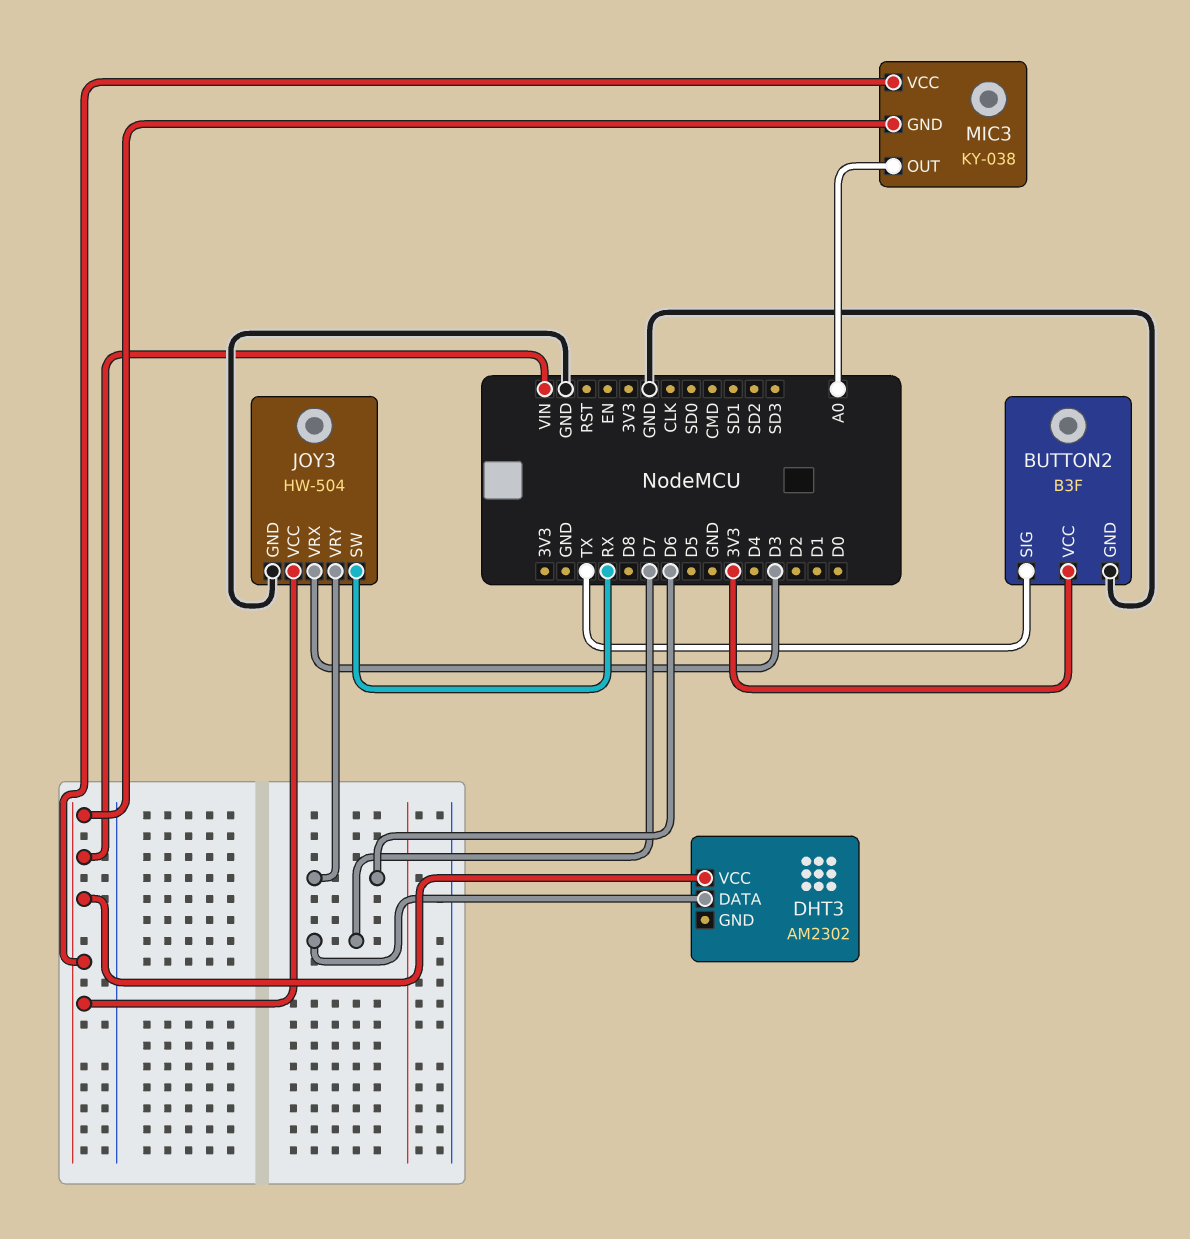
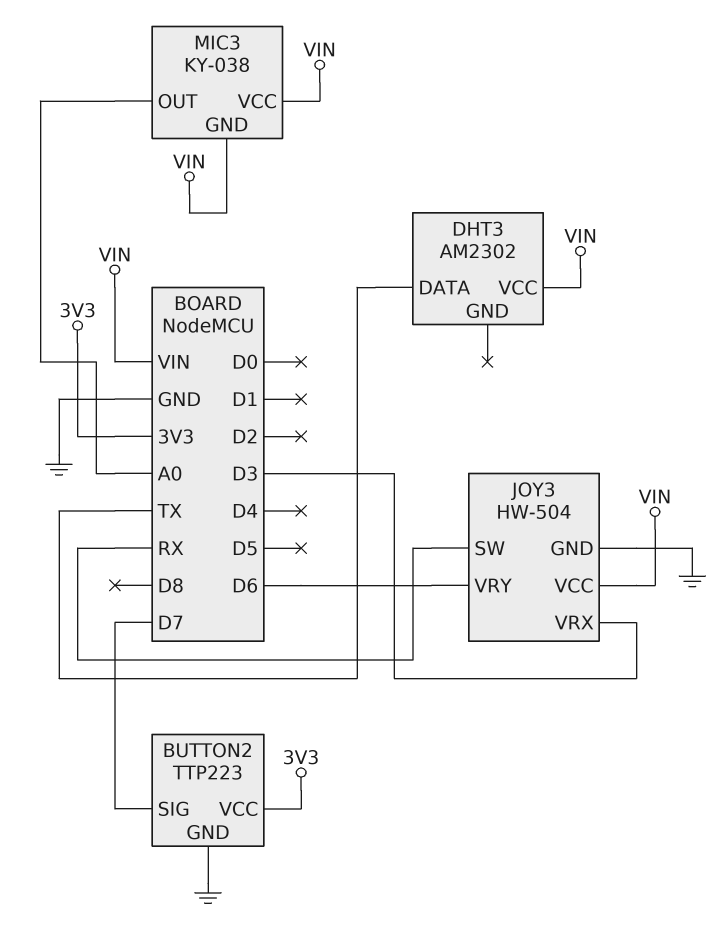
BUTTON2: B3F -> TTP223
BUTTON2 pin SIG: TX -> D7
DHT3 pin DATA: D7 -> TX

